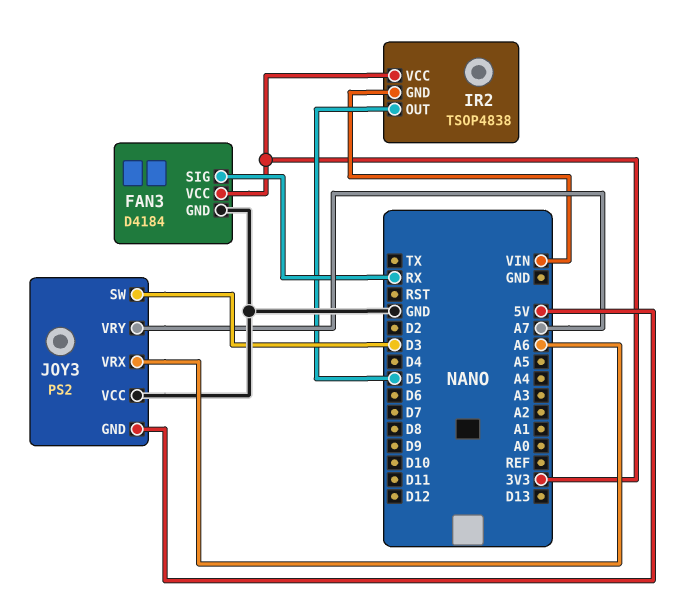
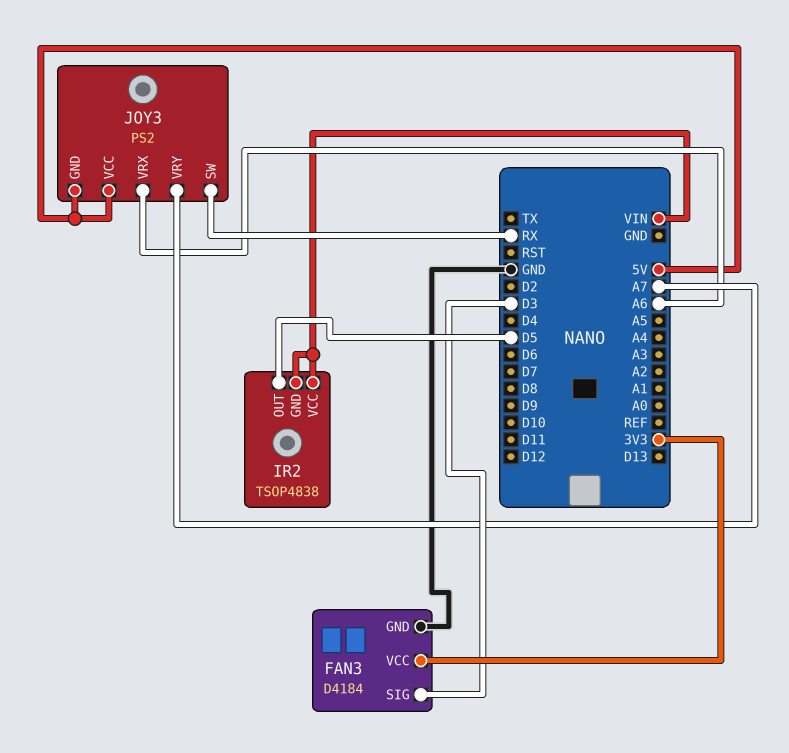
FAN3 pin SIG: RX -> D3
IR2 pin VCC: 3V3 -> VIN
JOY3 pin SW: D3 -> RX
JOY3 pin VCC: GND -> 5V

